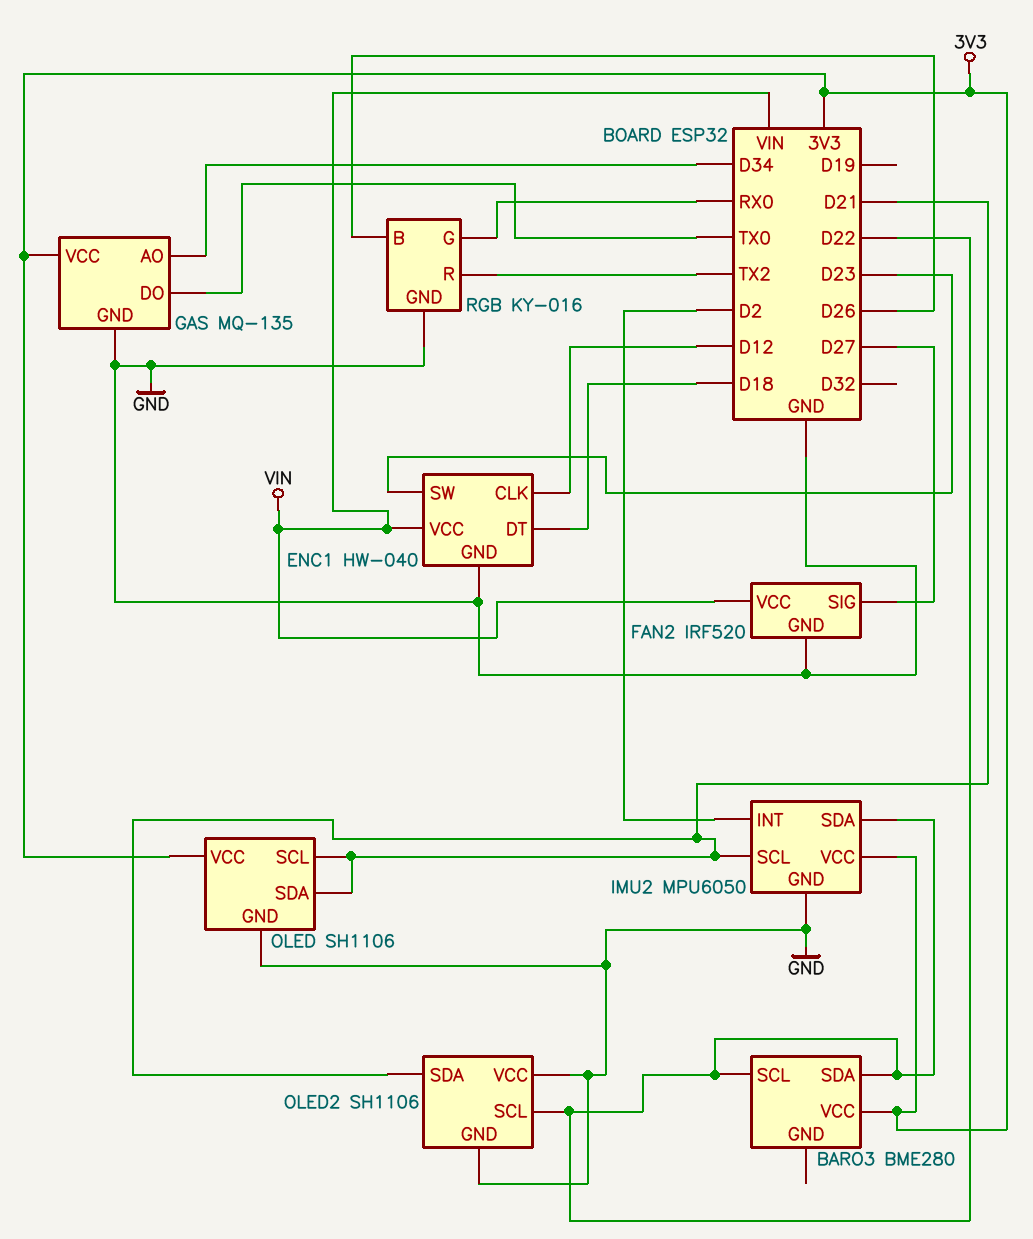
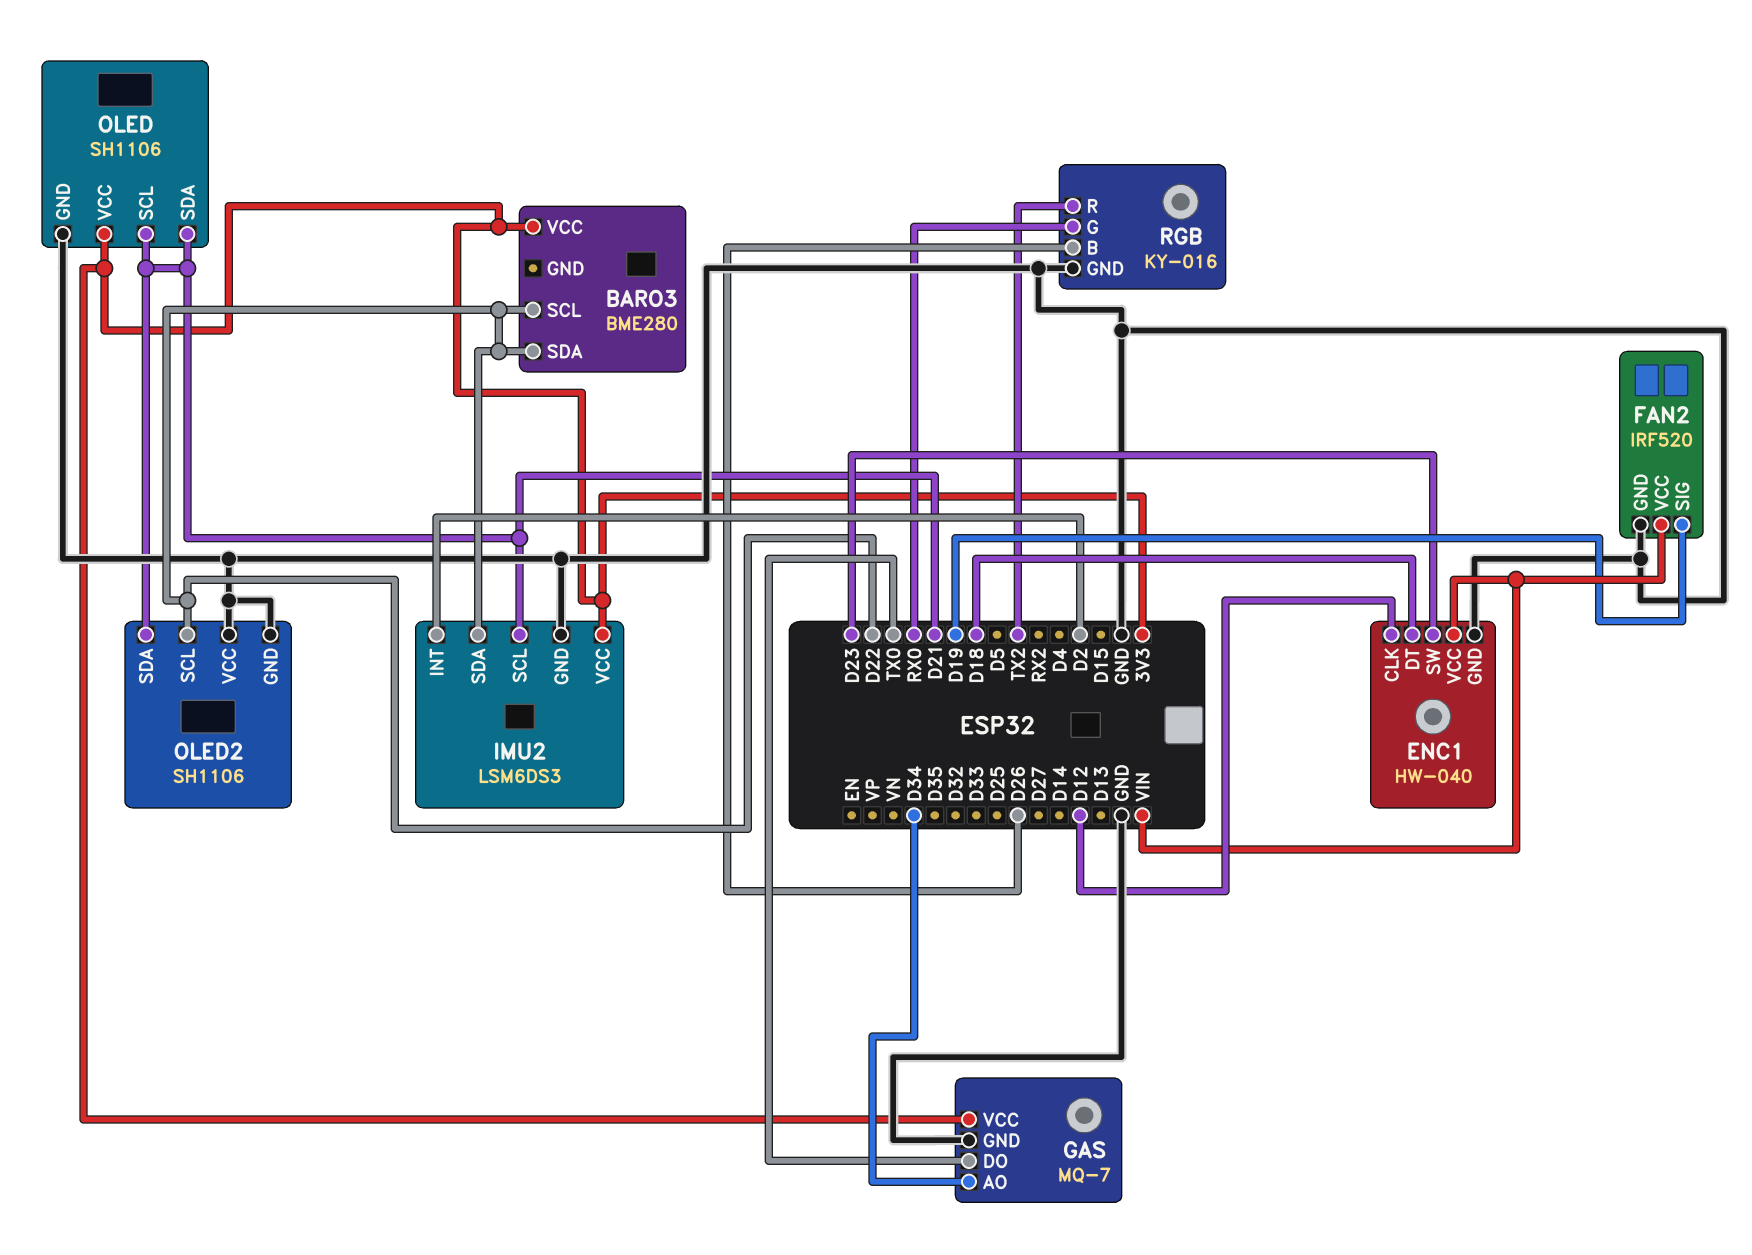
FAN2 pin SIG: D27 -> D19
GAS: MQ-135 -> MQ-7
IMU2: MPU6050 -> LSM6DS3

